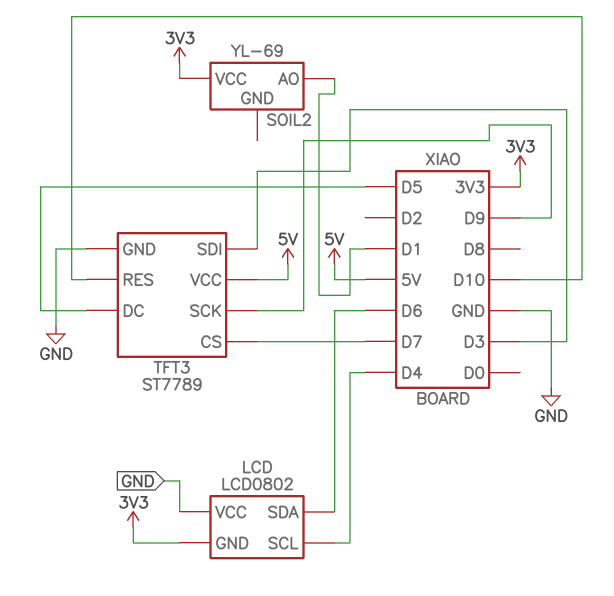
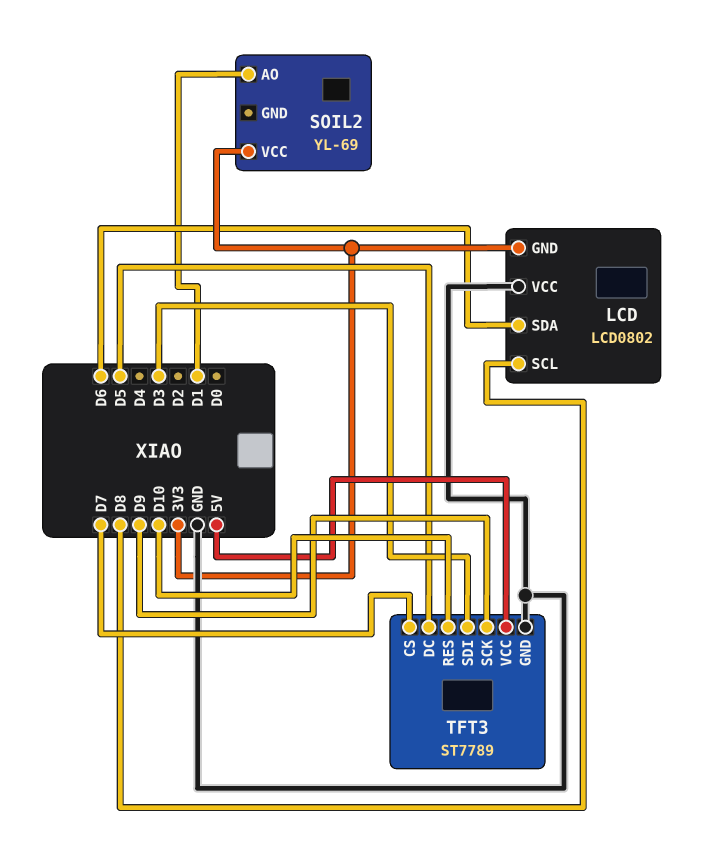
LCD pin SCL: D4 -> D8

